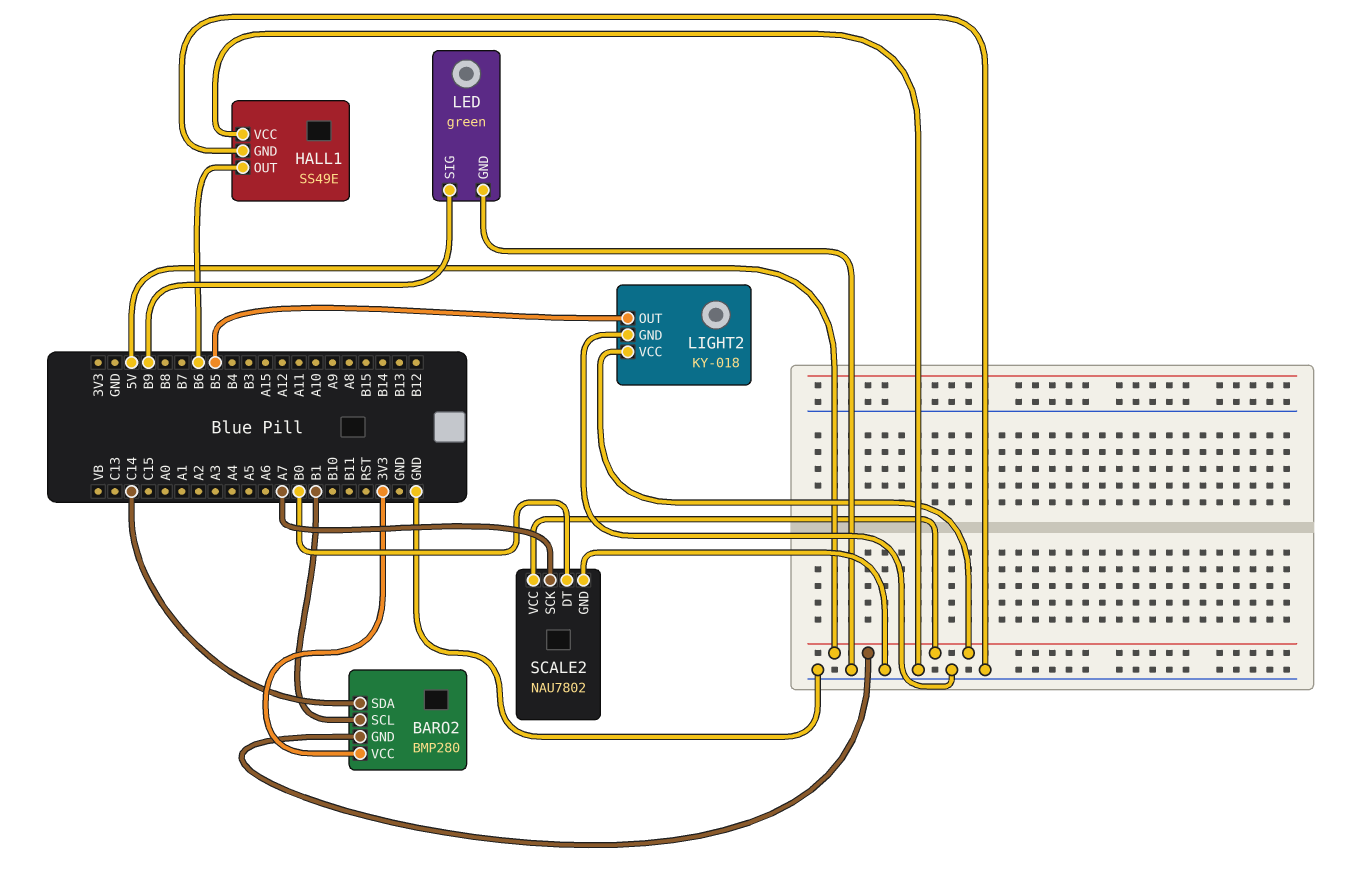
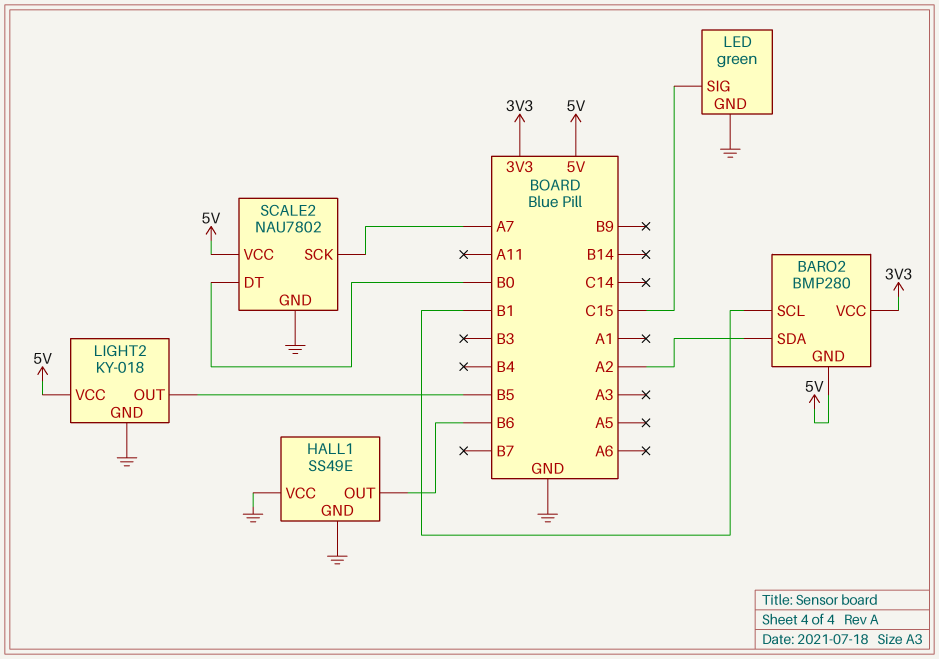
BARO2 pin SDA: C14 -> A2
LED pin SIG: B9 -> C15

